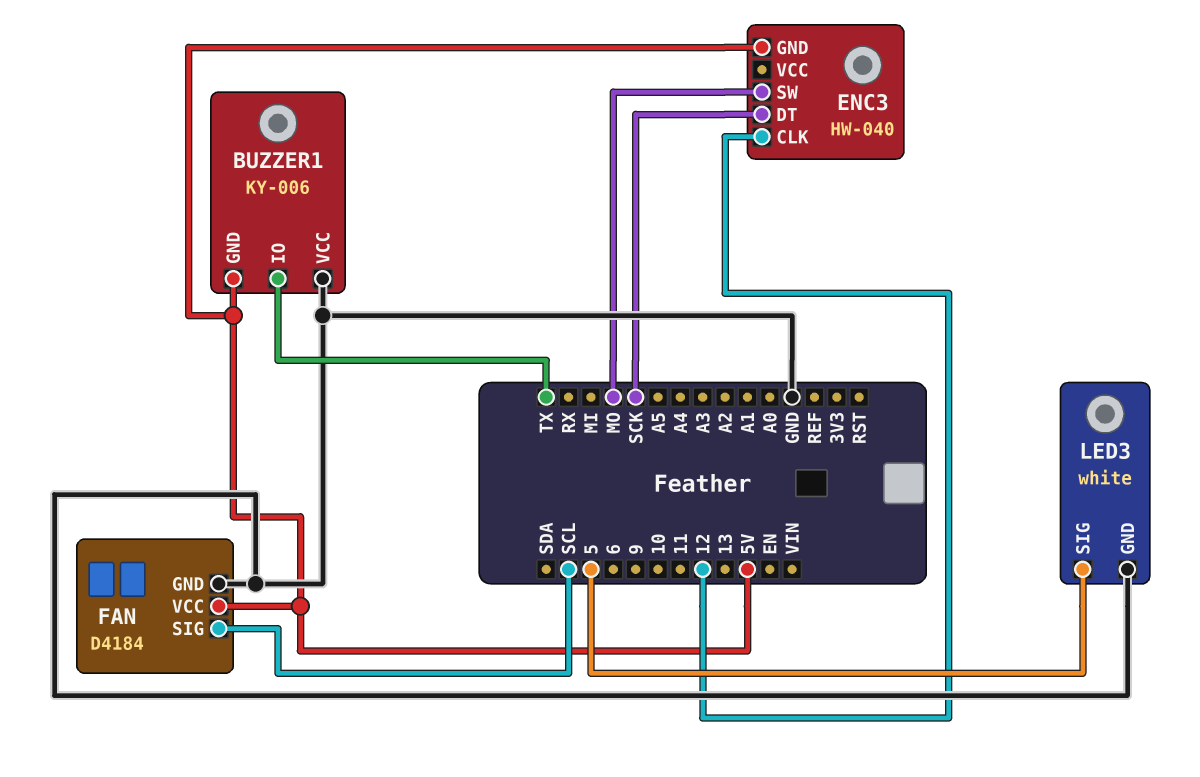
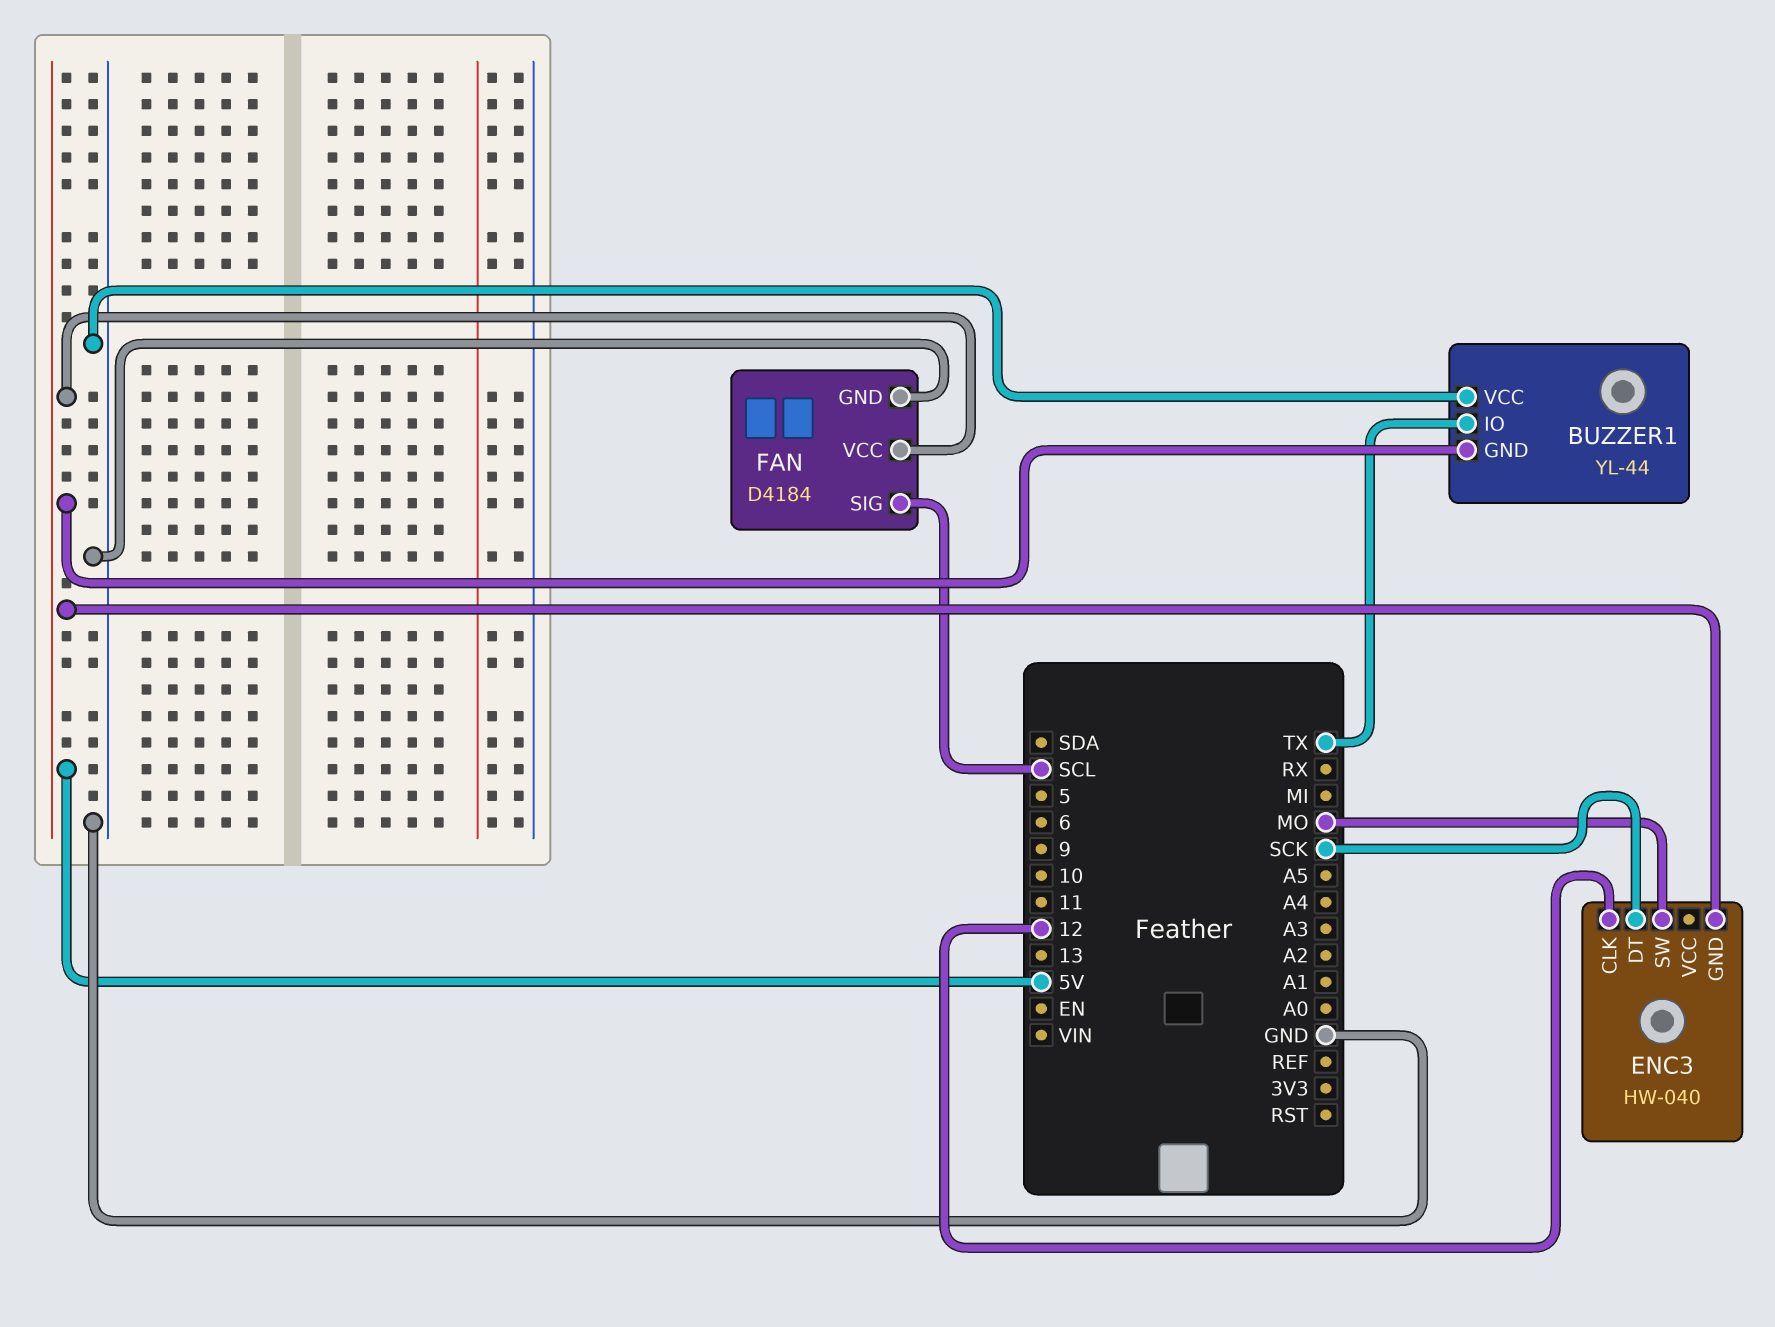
BUZZER1: KY-006 -> YL-44
LED3: white -> none
LED3 pin GND: GND -> none
LED3 pin SIG: 5 -> none

